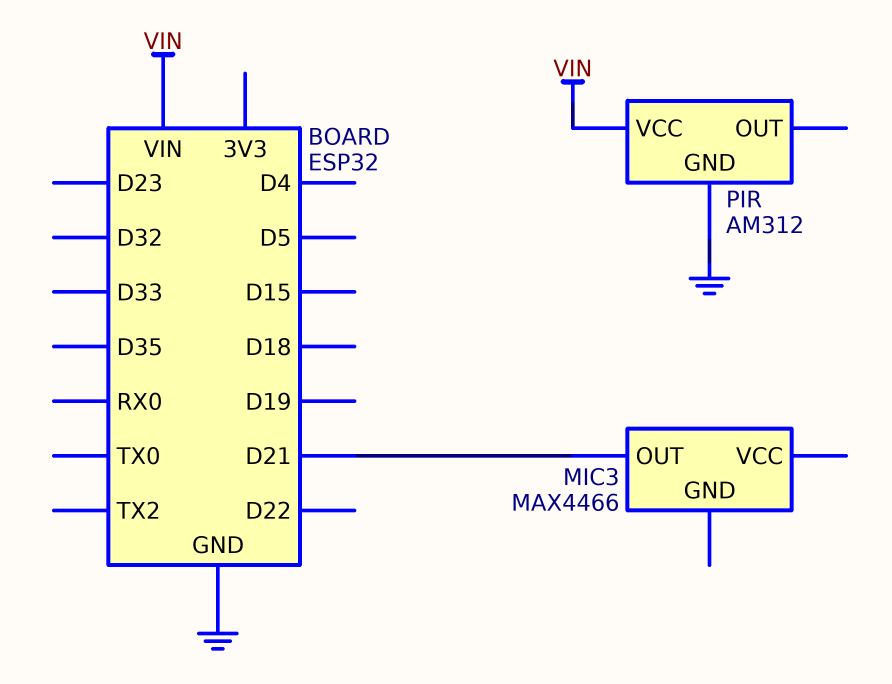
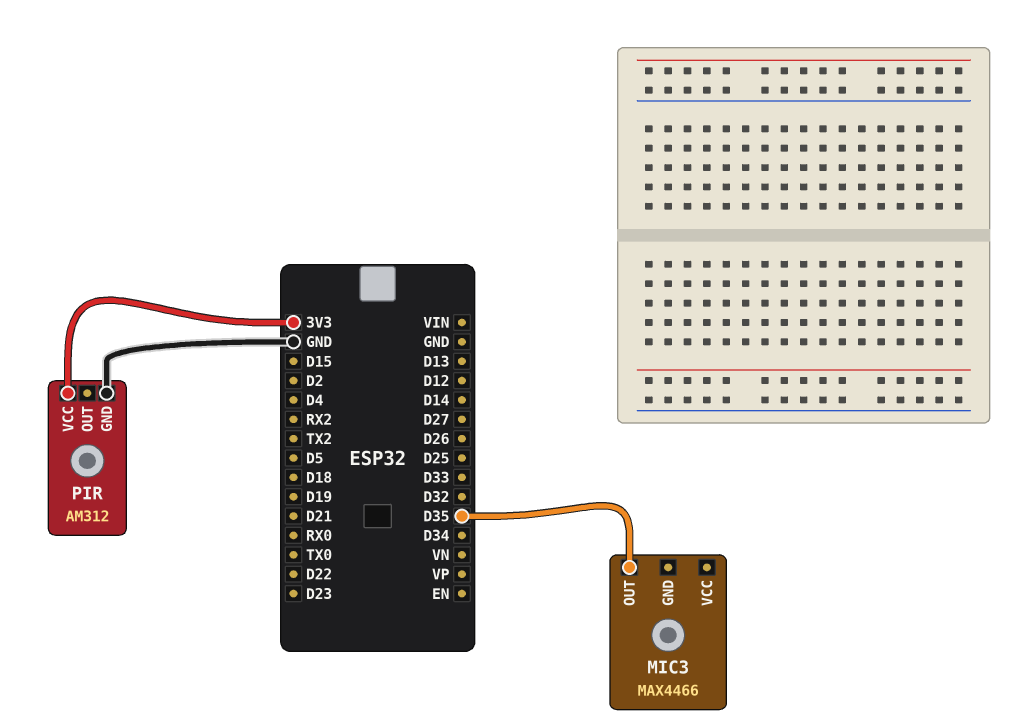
MIC3 pin OUT: D21 -> D35
PIR pin VCC: VIN -> 3V3

